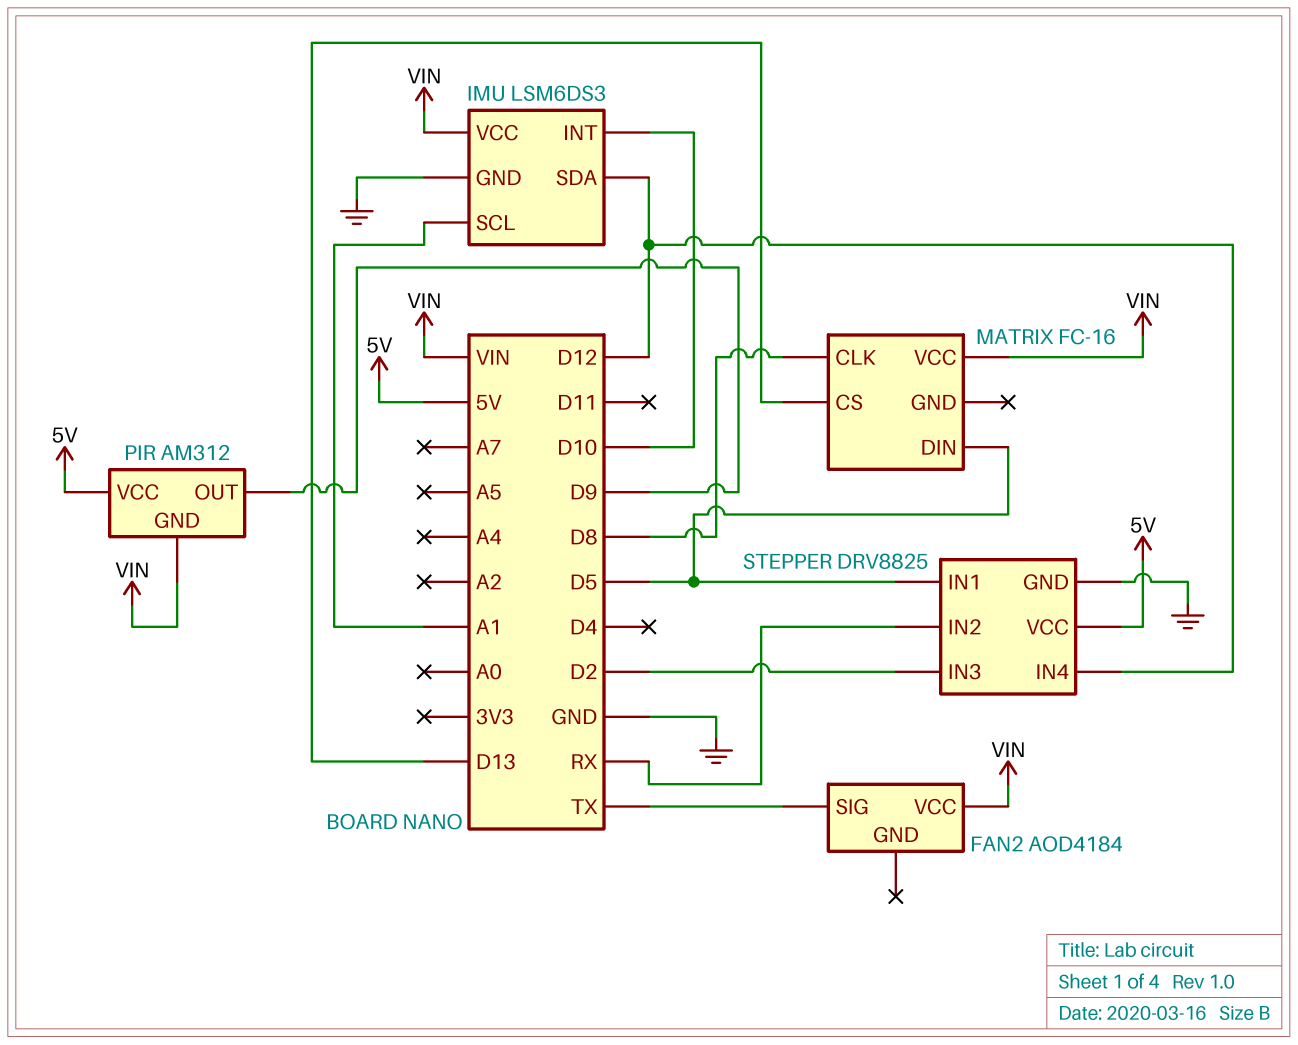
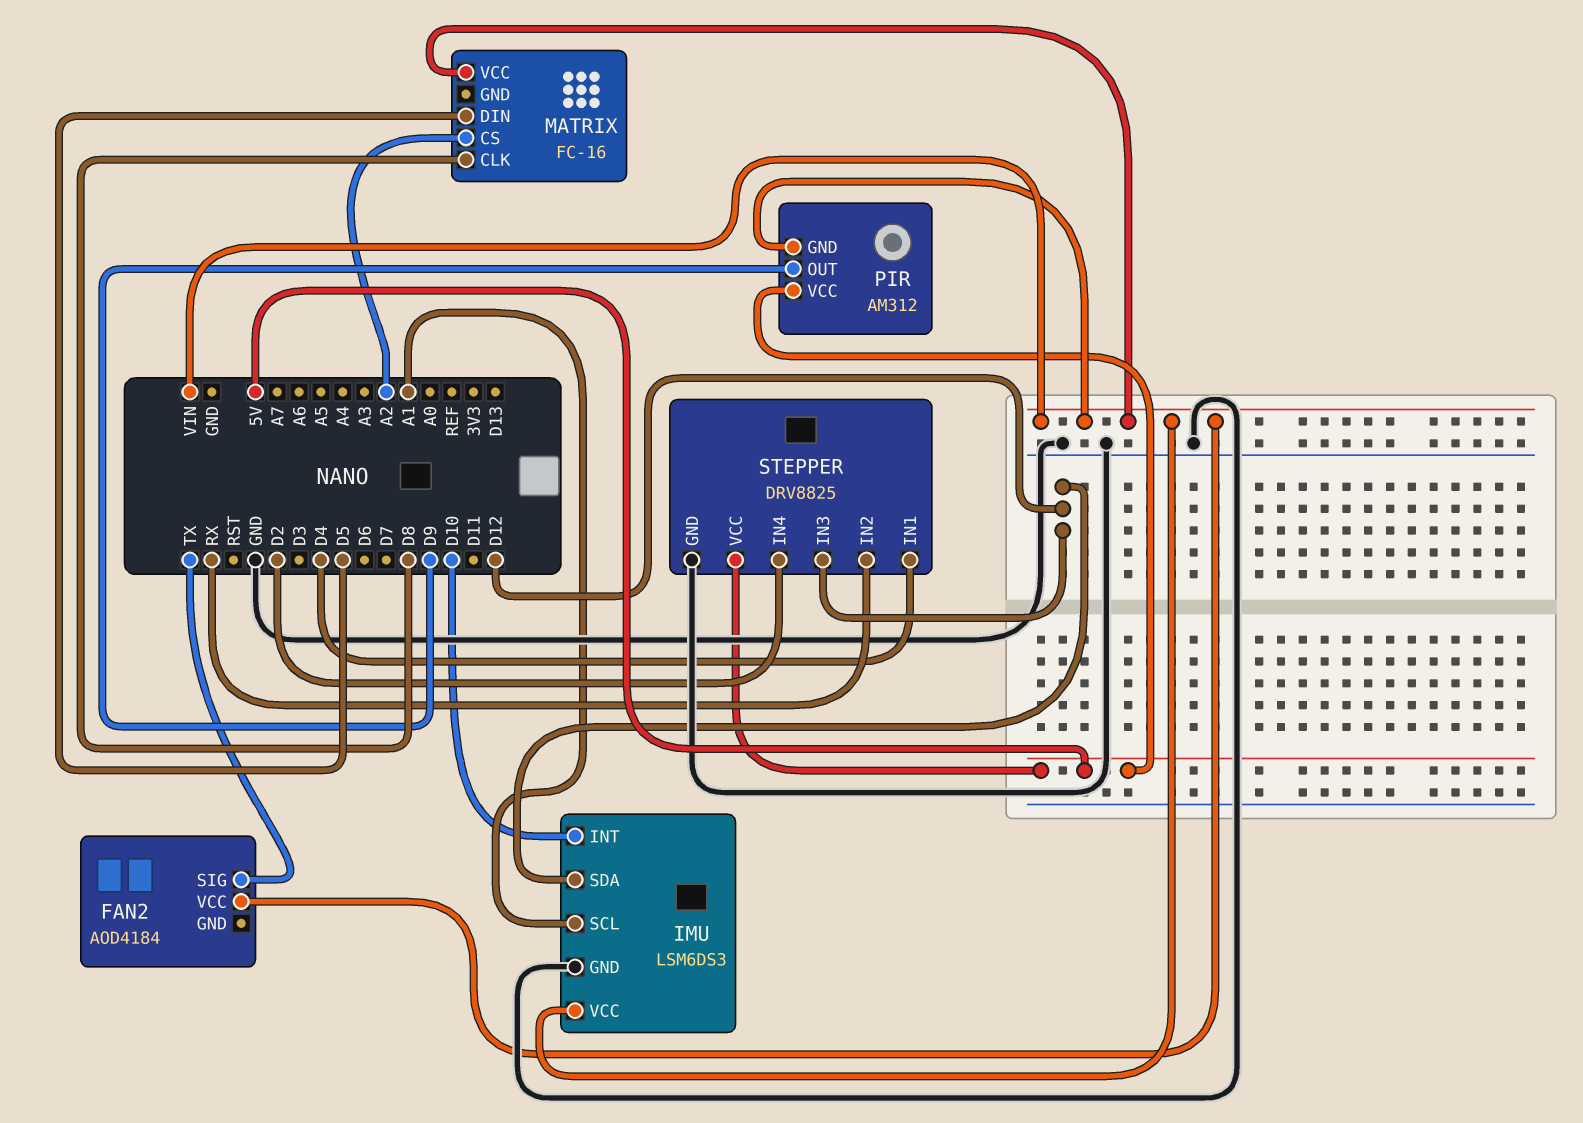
MATRIX pin CS: D13 -> A2
STEPPER pin IN1: D5 -> D4
STEPPER pin IN3: D2 -> D12
STEPPER pin IN4: D12 -> D2

